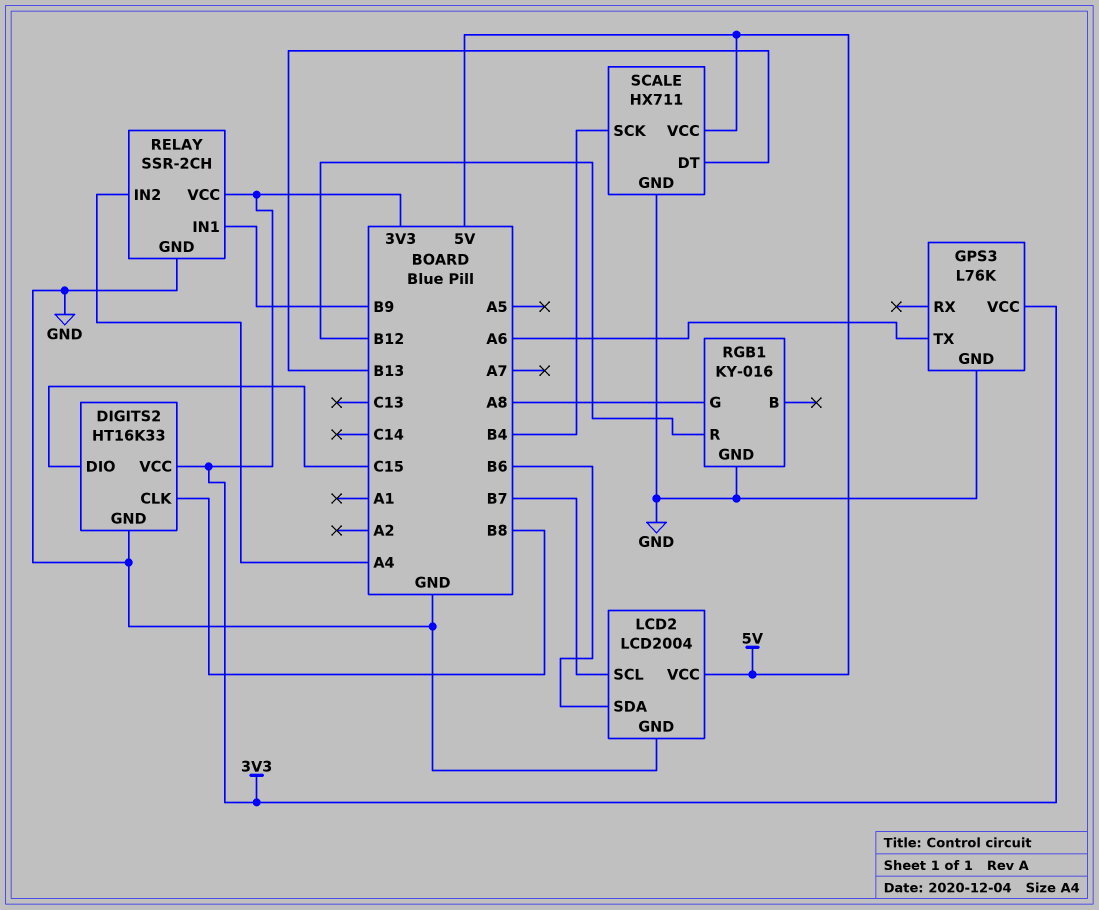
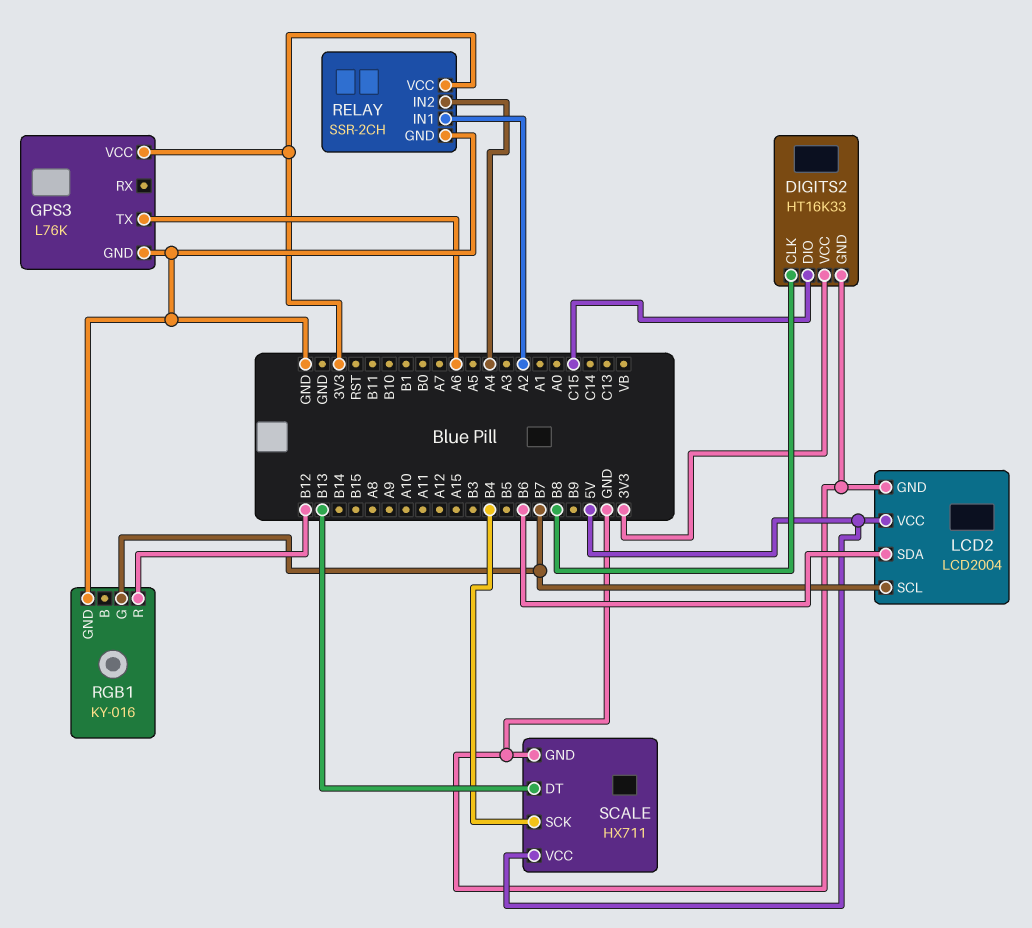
RELAY pin IN1: B9 -> A2
RGB1 pin G: A8 -> B7

